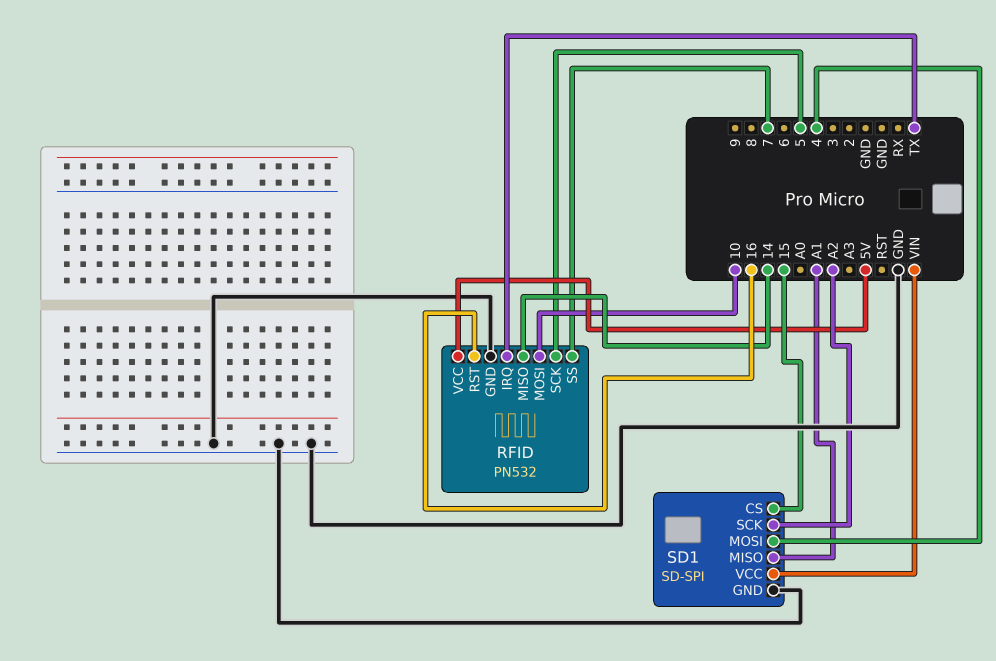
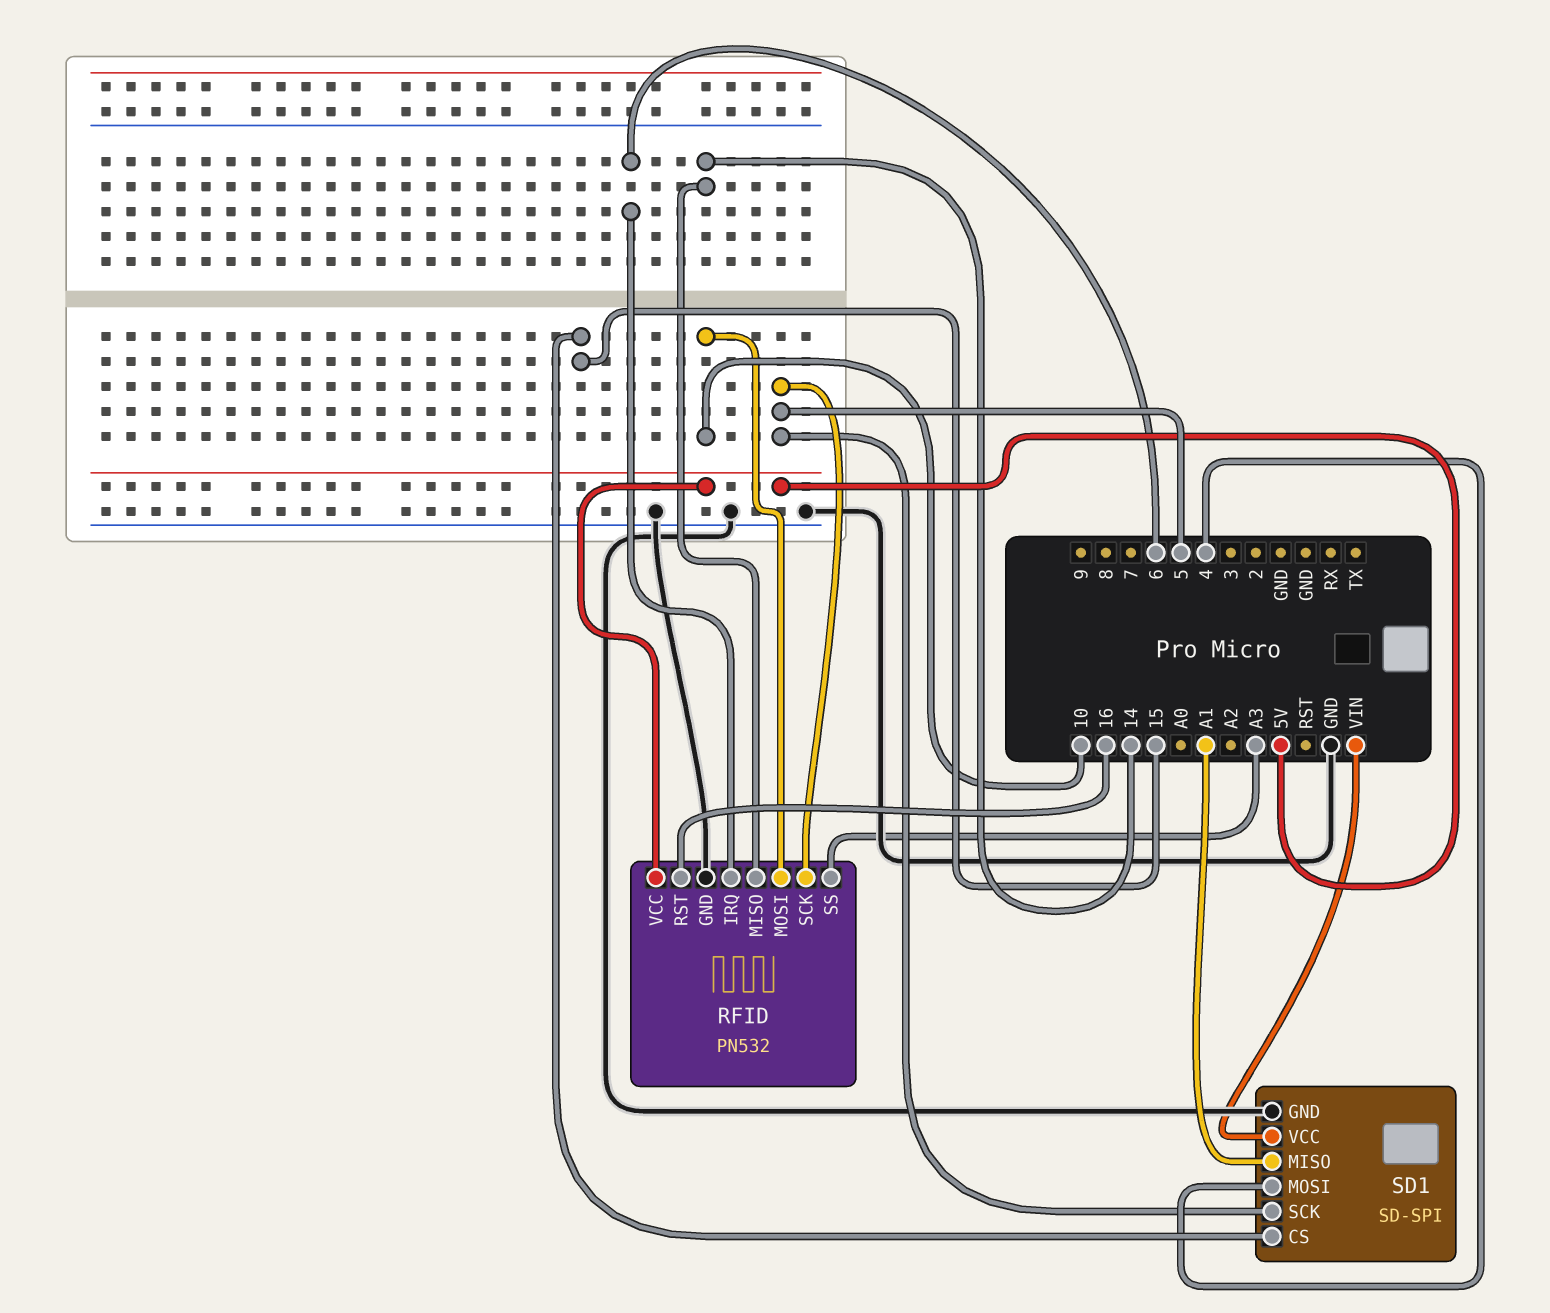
RFID pin IRQ: TX -> 6
RFID pin SS: 7 -> A3
SD1 pin SCK: A2 -> 5

